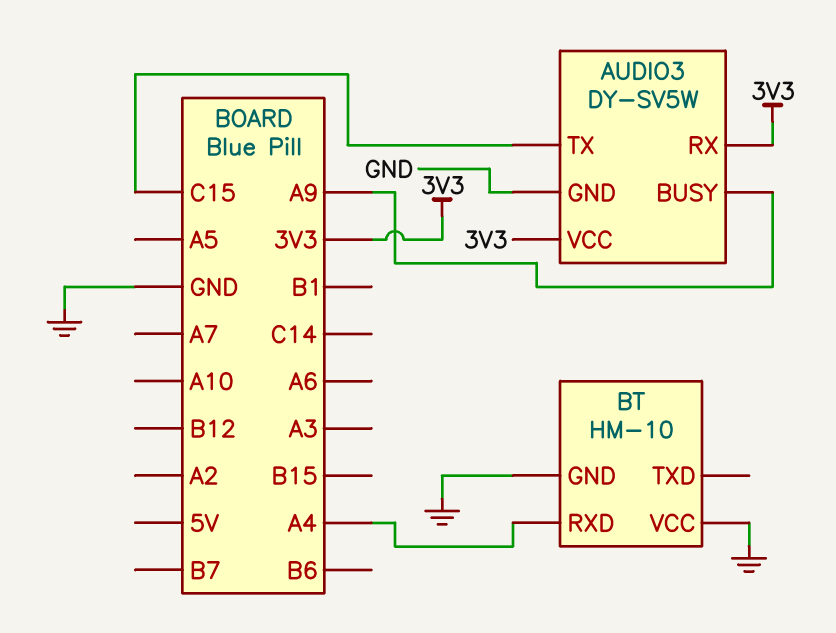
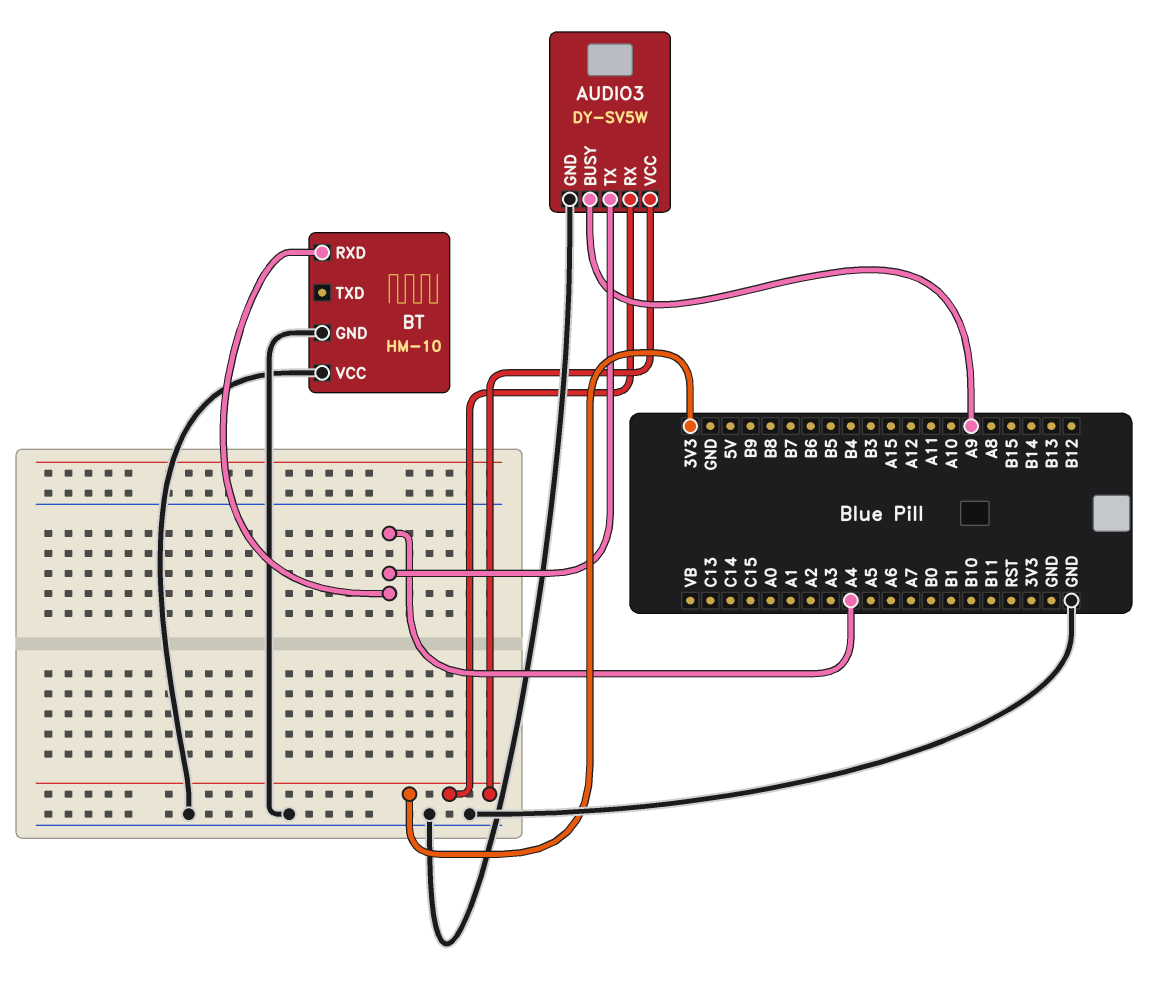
AUDIO3 pin TX: C15 -> A4

